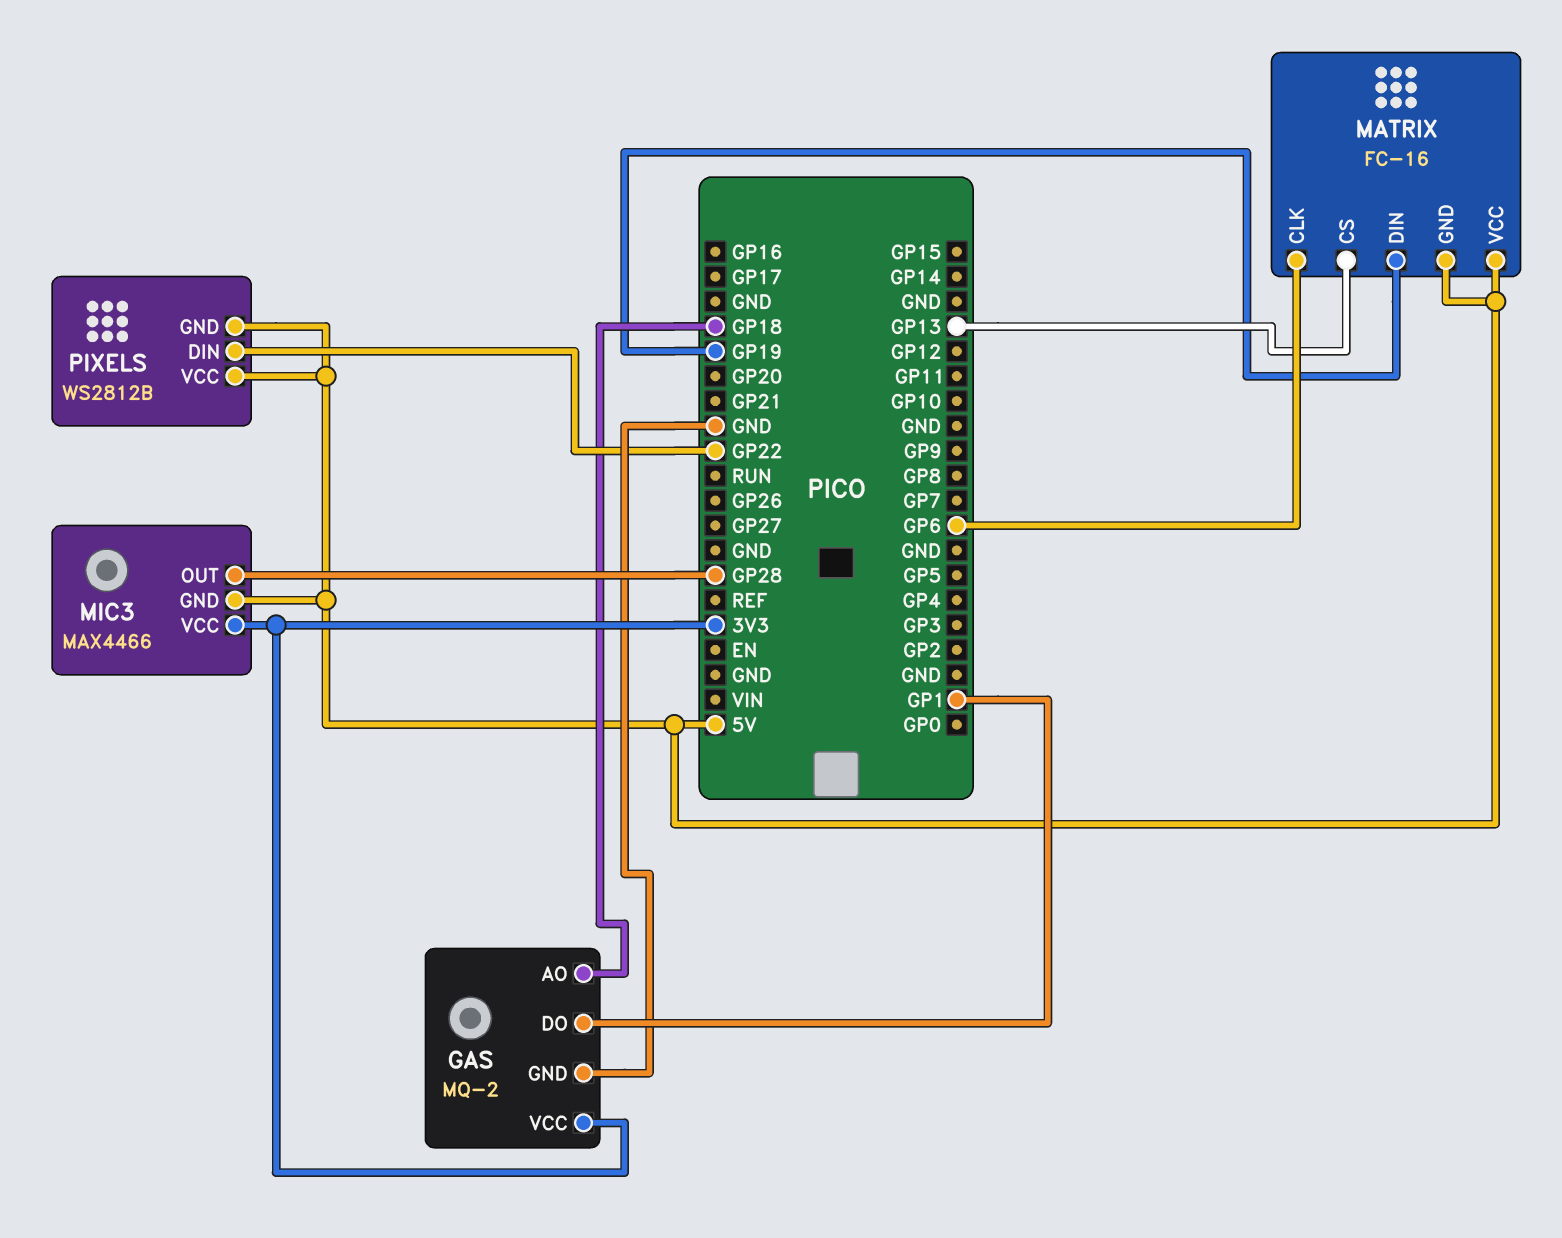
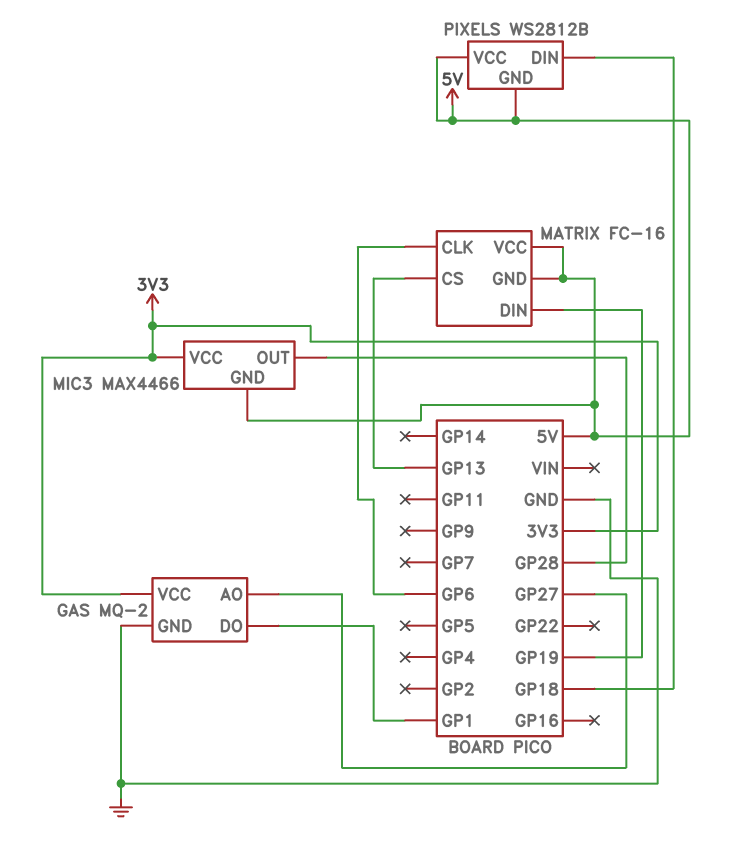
GAS pin AO: GP18 -> GP27
PIXELS pin DIN: GP22 -> GP18

